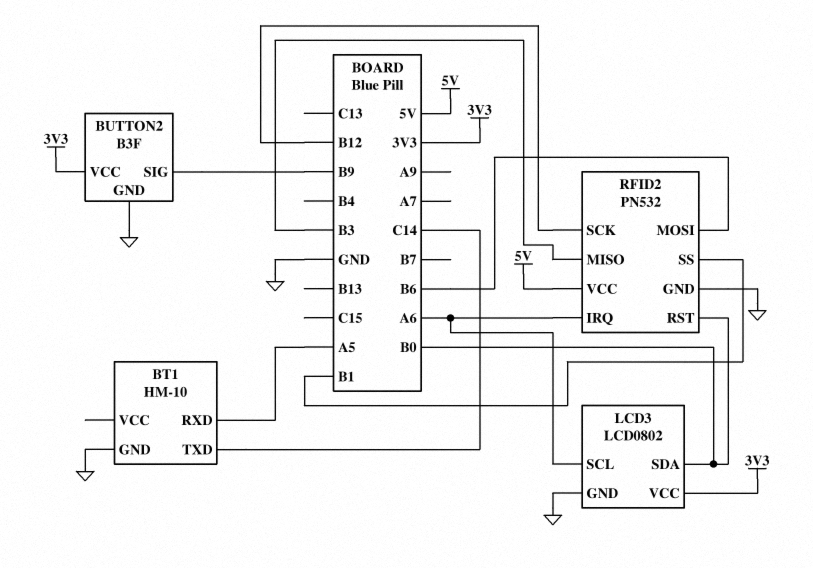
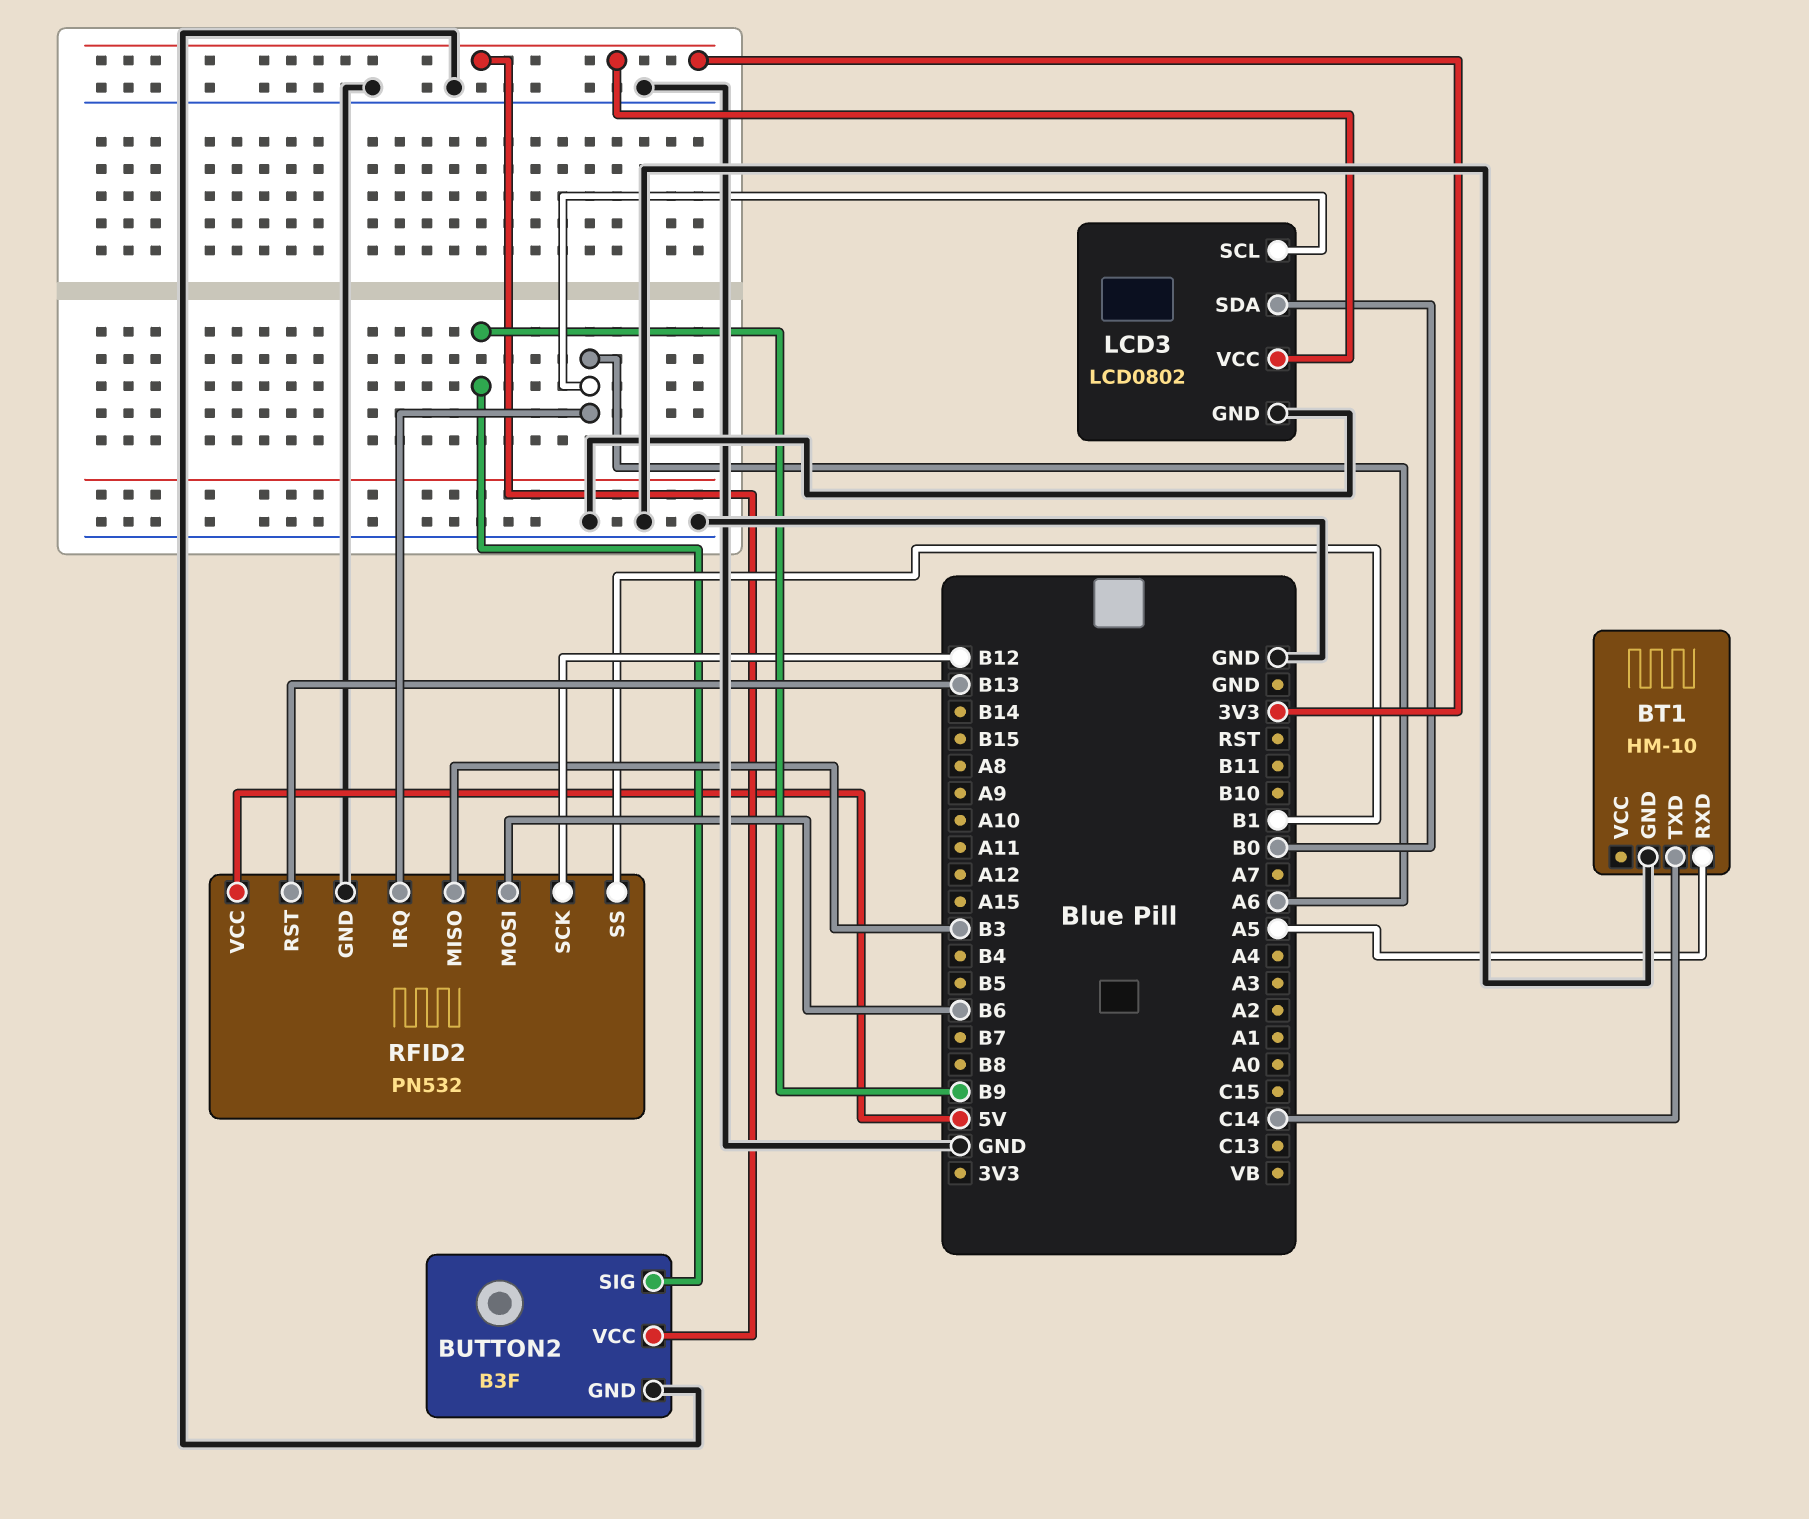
RFID2 pin RST: B0 -> B13

